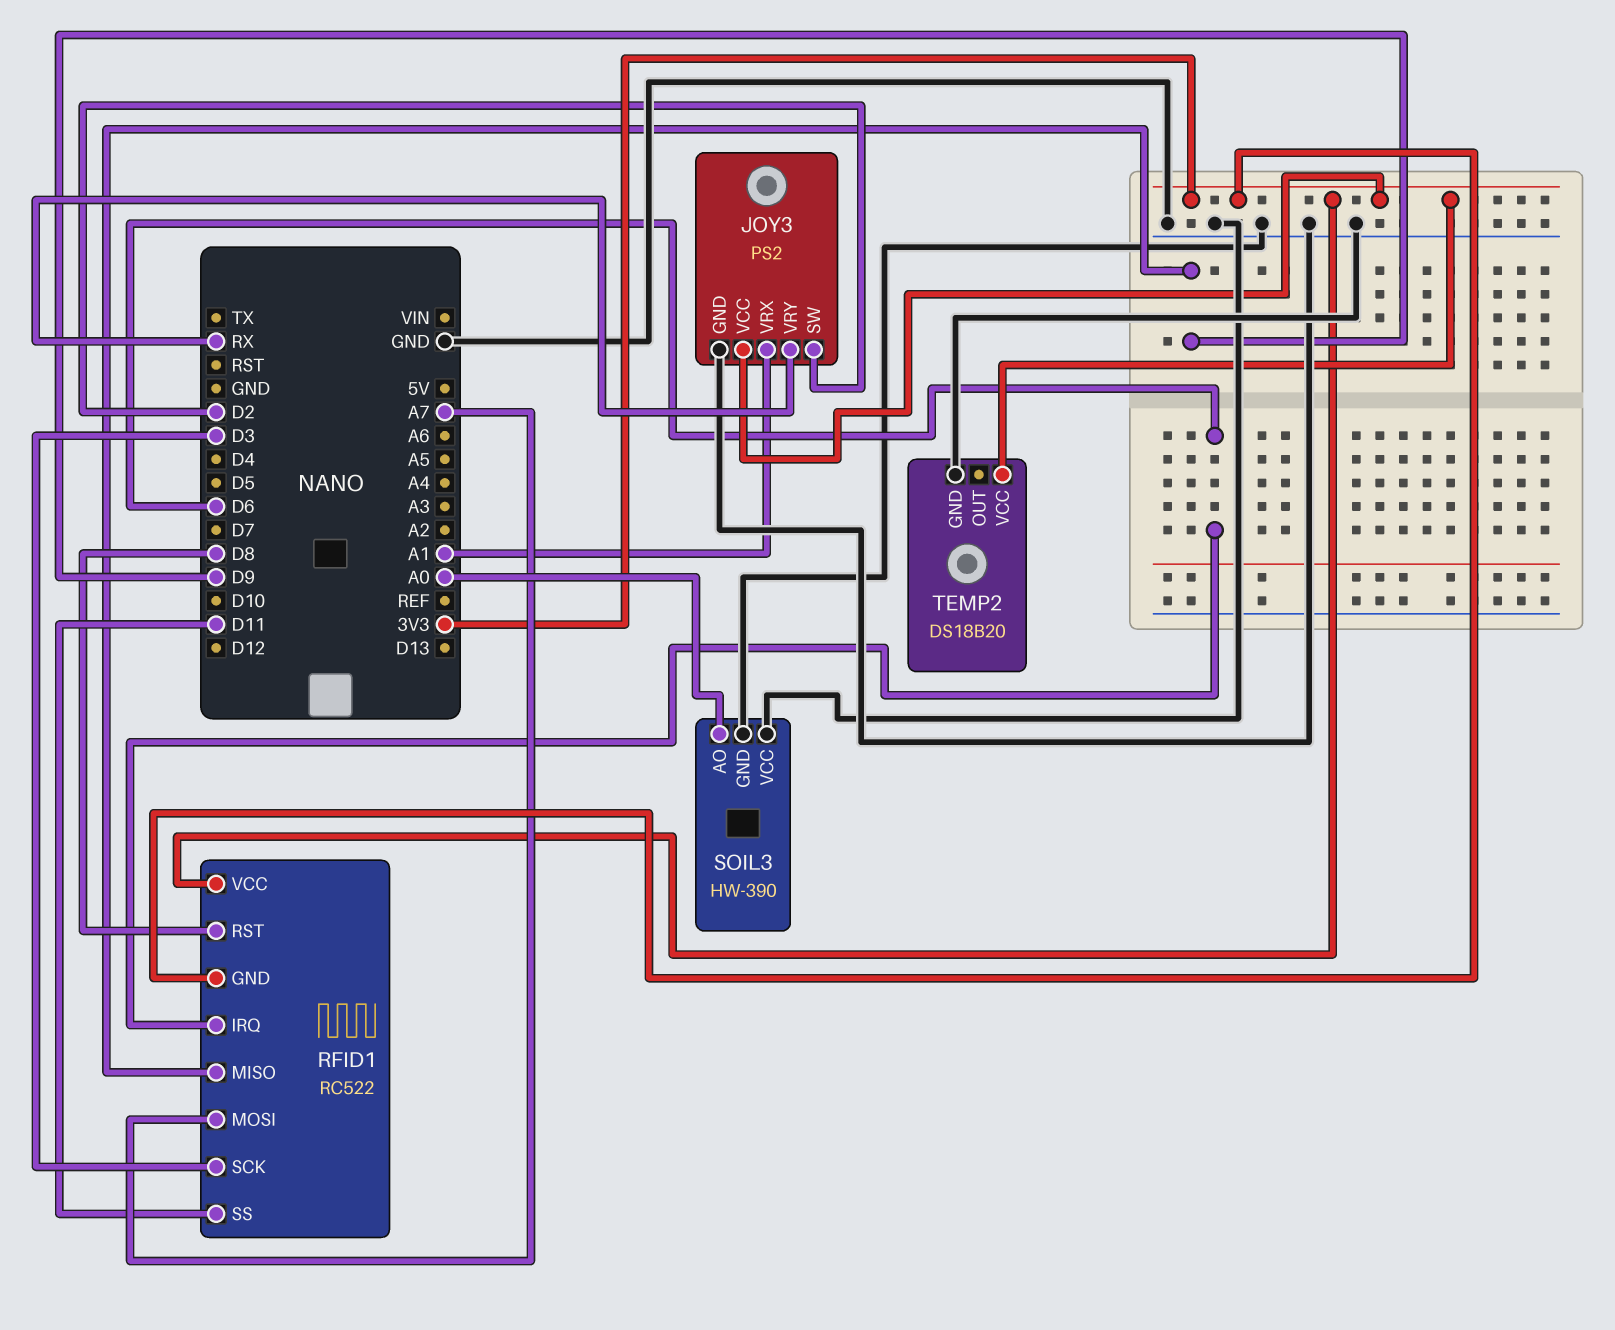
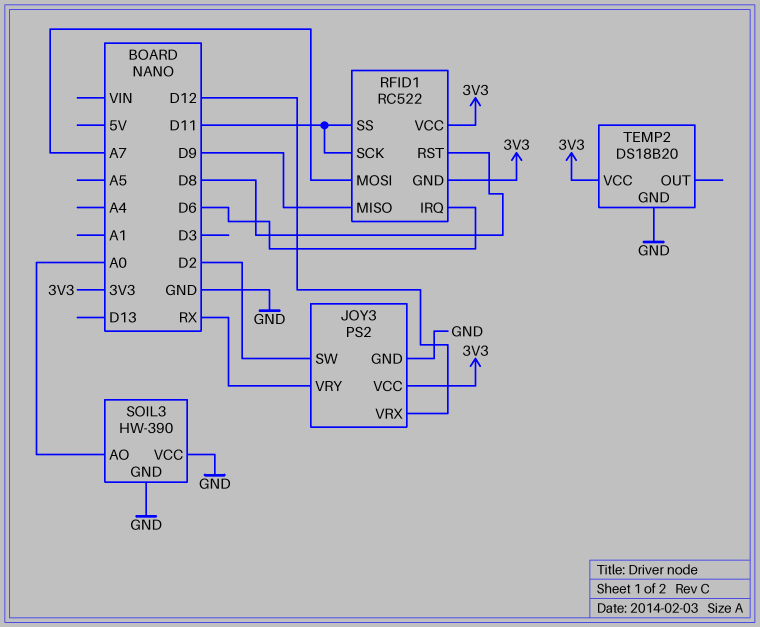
JOY3 pin VRX: A1 -> D12
RFID1 pin SCK: D3 -> D11

